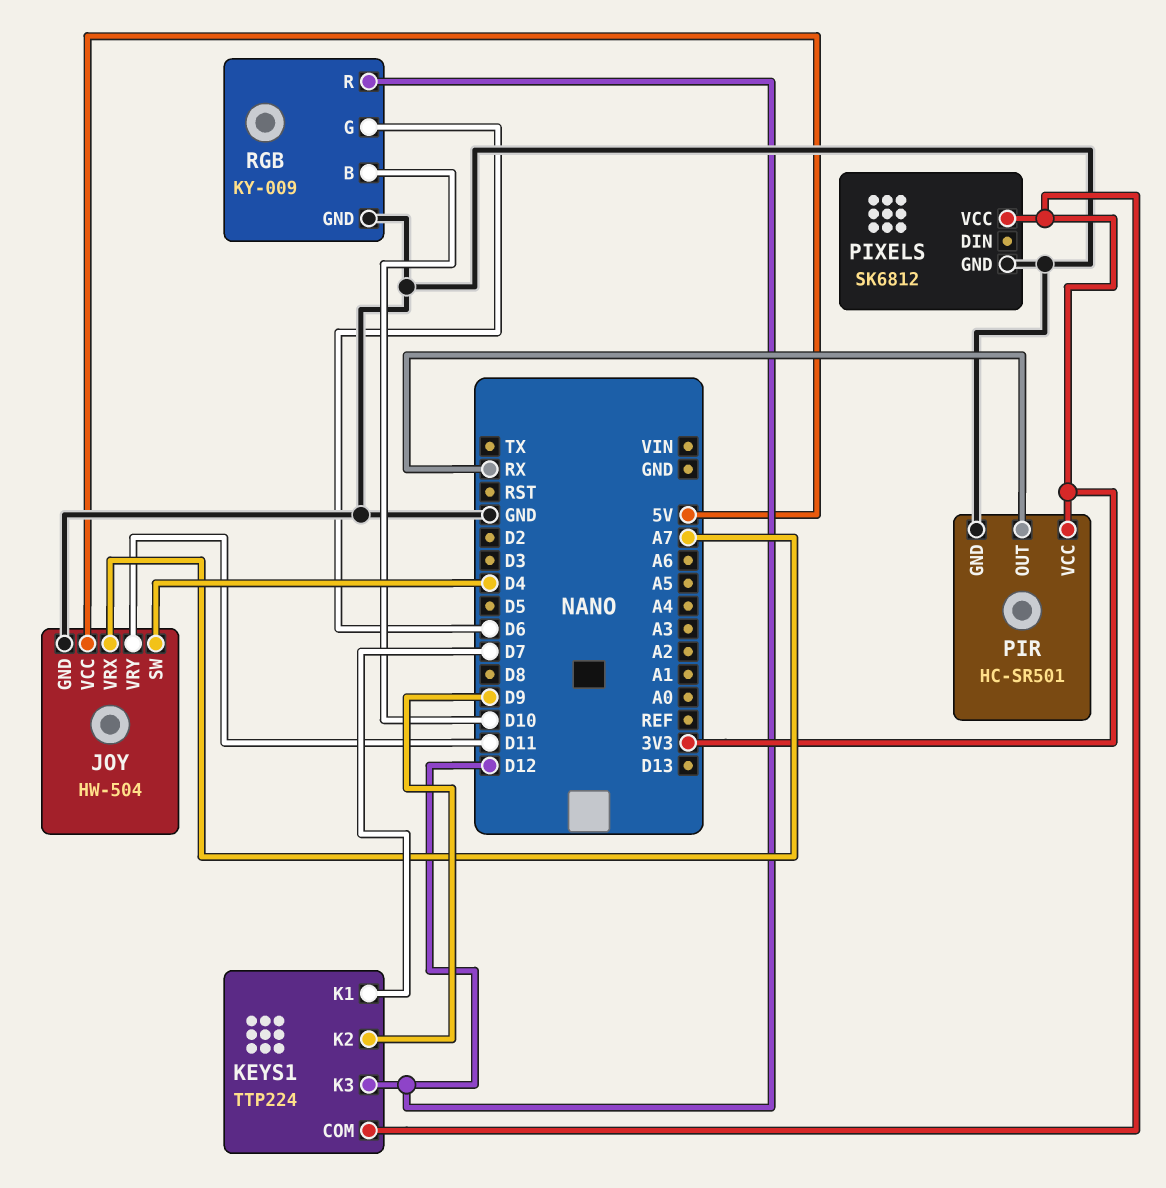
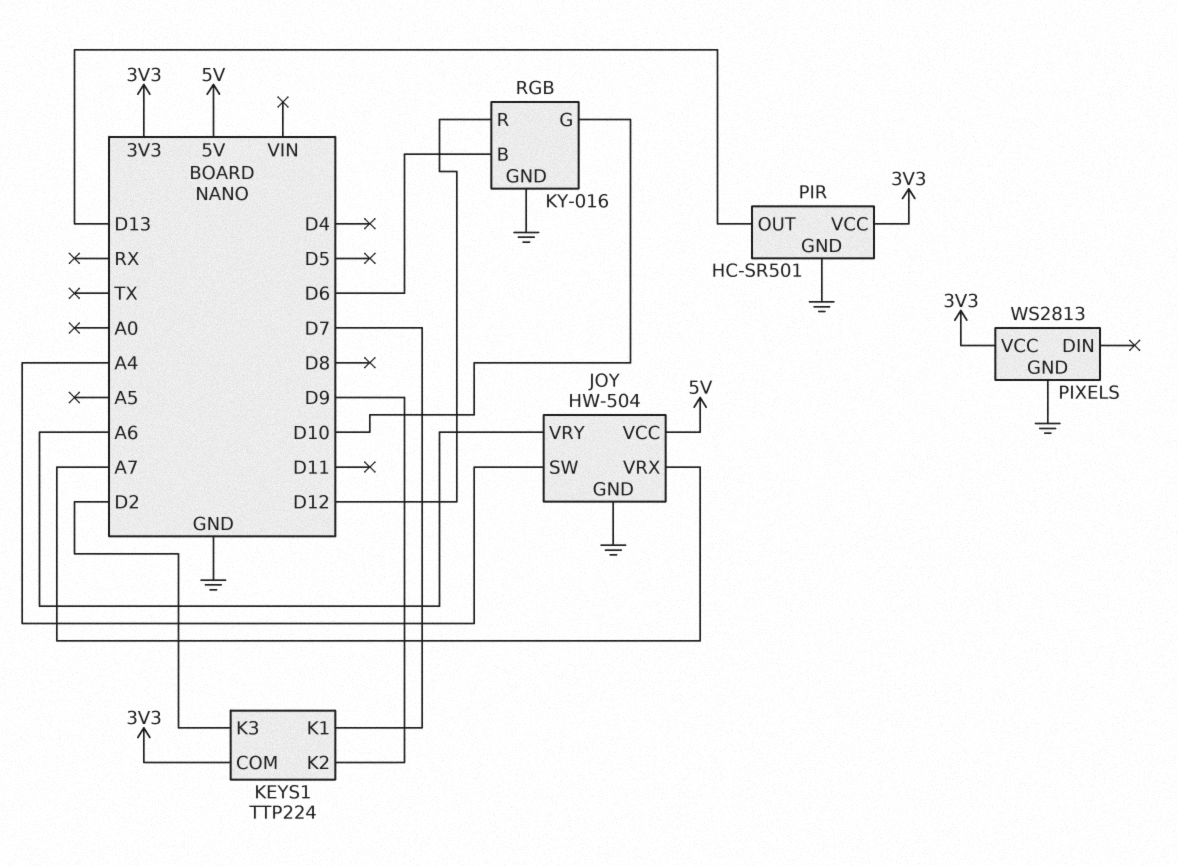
JOY pin SW: D4 -> A4
JOY pin VRY: D11 -> A6
KEYS1 pin K3: D12 -> D2
PIR pin OUT: RX -> D13
PIXELS: SK6812 -> WS2813
RGB: KY-009 -> KY-016
RGB pin B: D10 -> D6
RGB pin G: D6 -> D10

